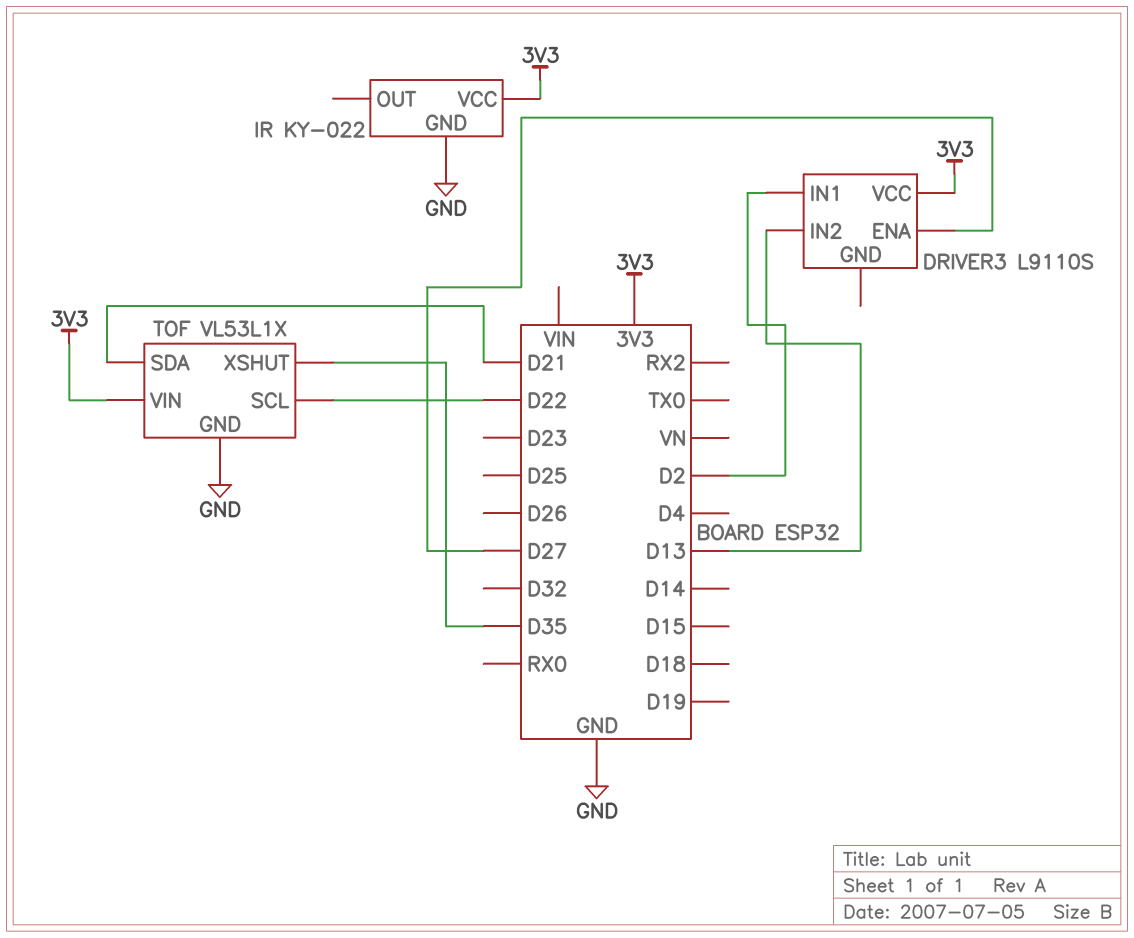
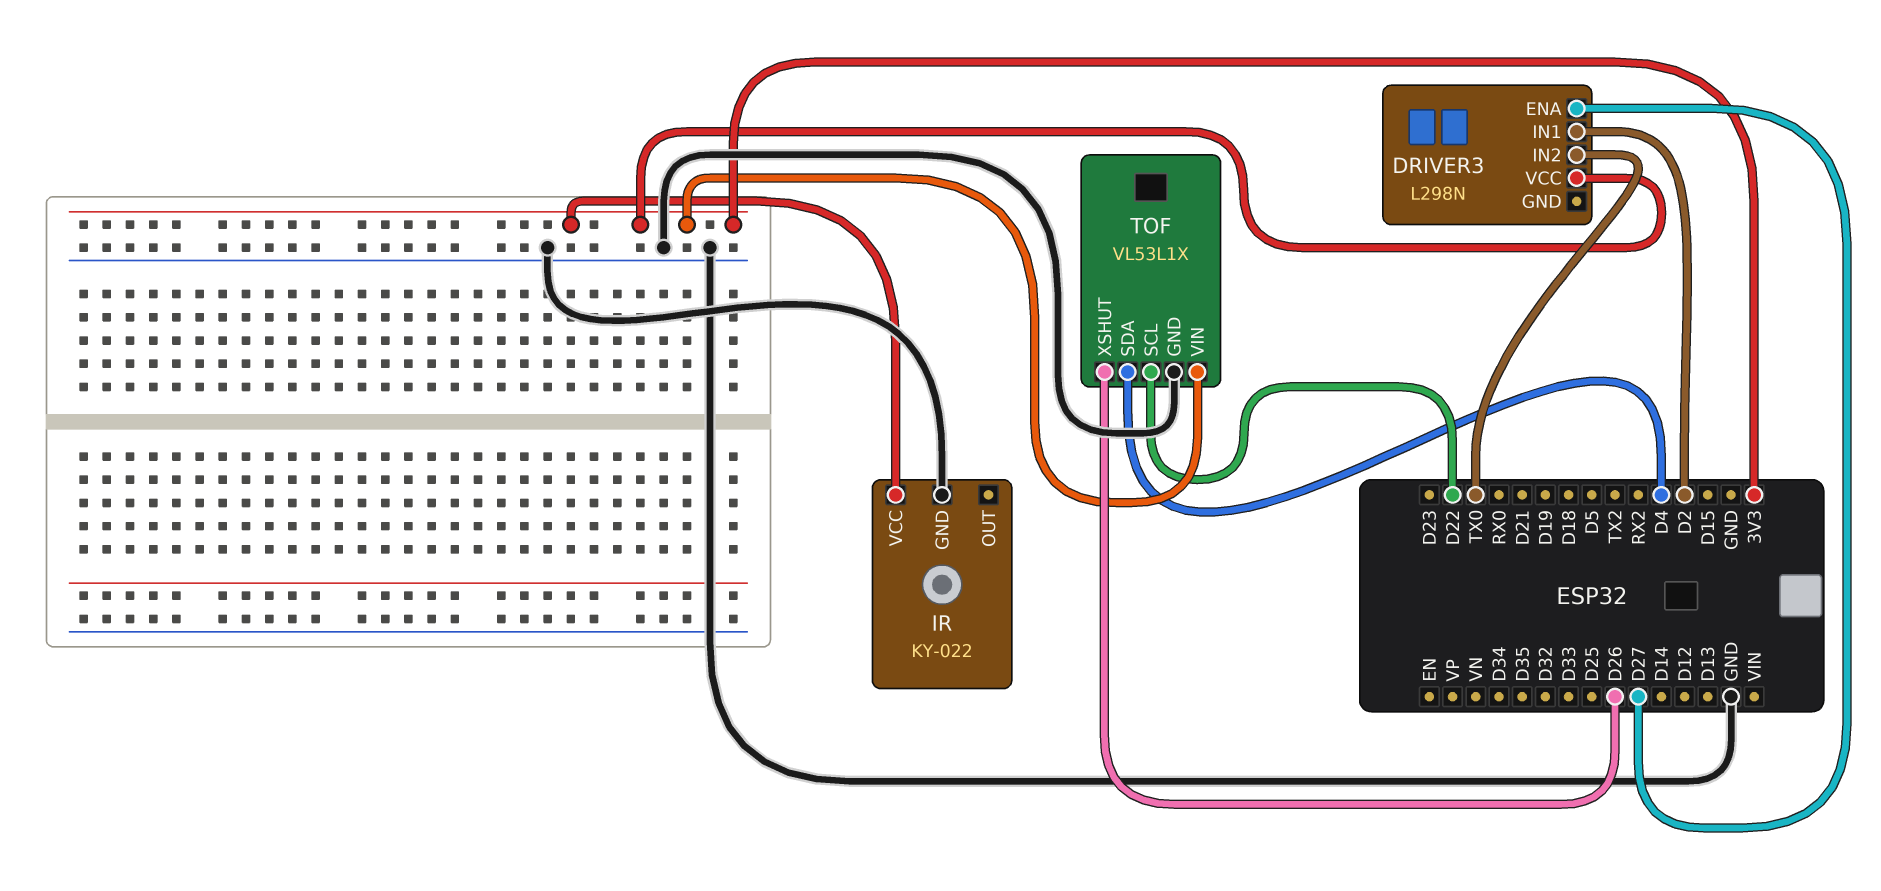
DRIVER3: L9110S -> L298N
DRIVER3 pin IN2: D13 -> TX0
TOF pin SDA: D21 -> D4
TOF pin XSHUT: D35 -> D26

